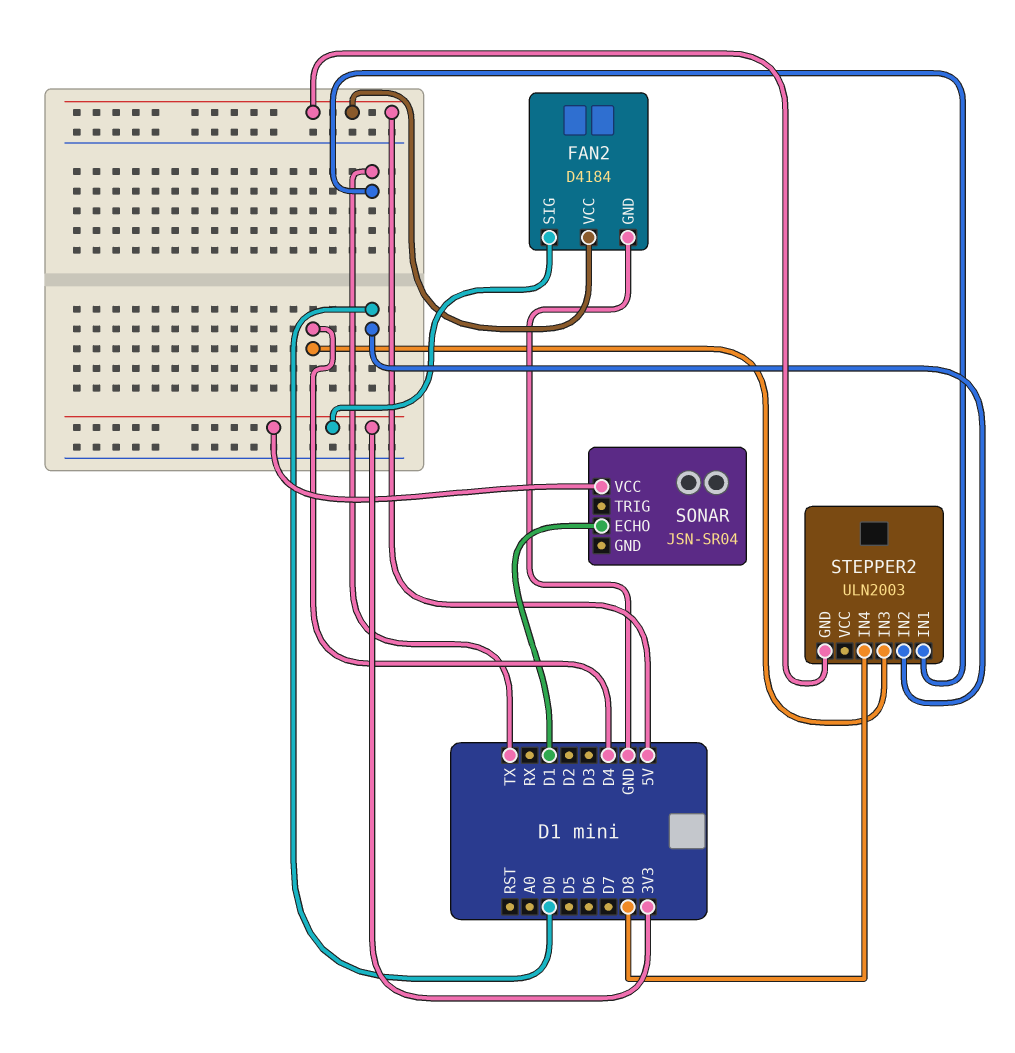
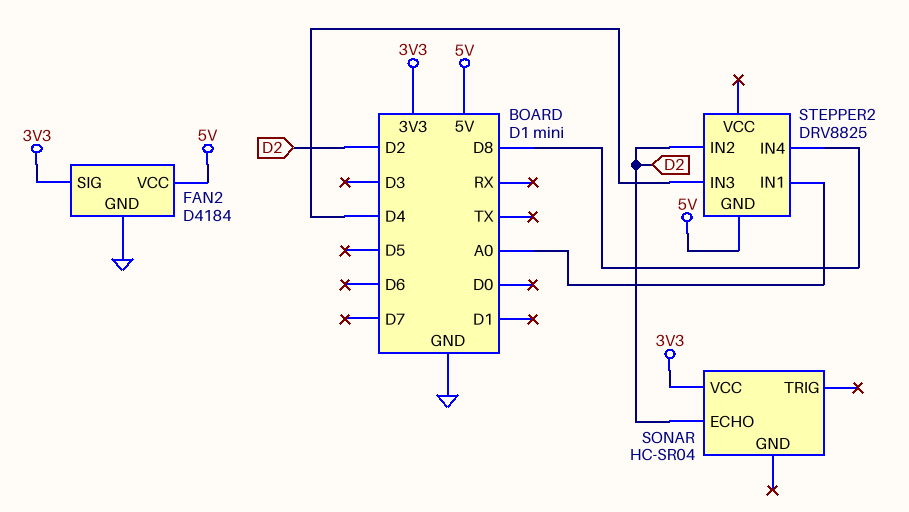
SONAR: JSN-SR04 -> HC-SR04
SONAR pin ECHO: D1 -> D2
STEPPER2: ULN2003 -> DRV8825
STEPPER2 pin IN1: TX -> A0
STEPPER2 pin IN2: D0 -> D2

